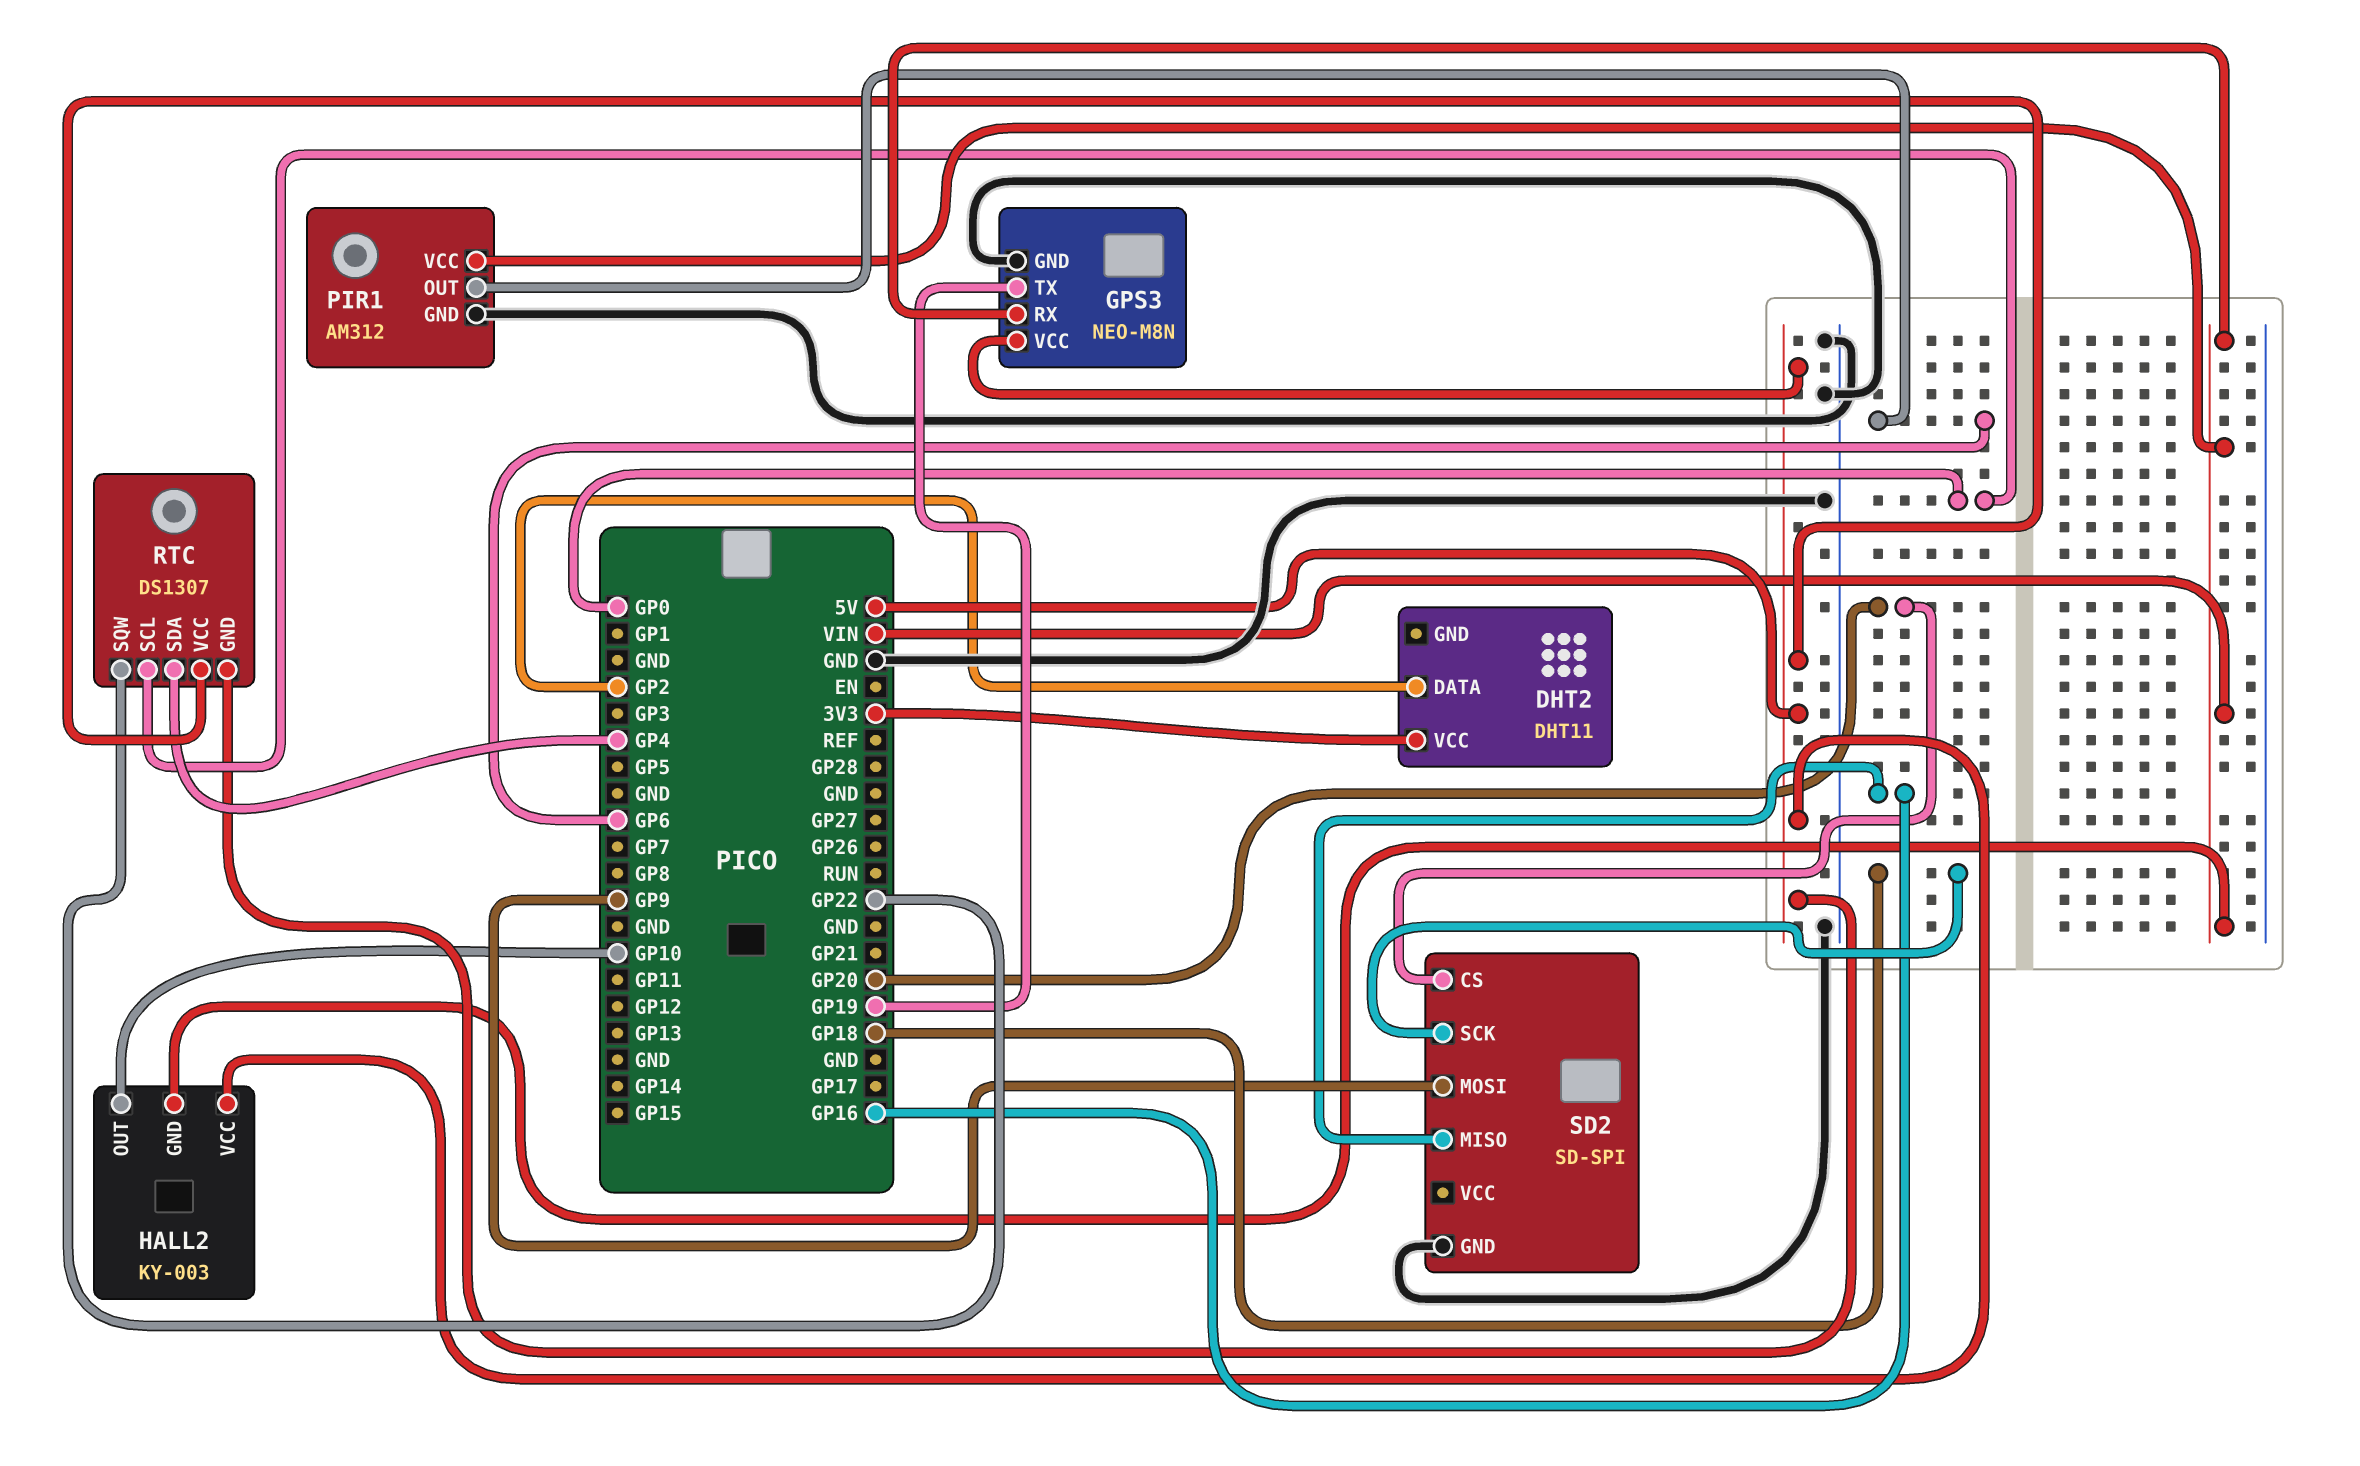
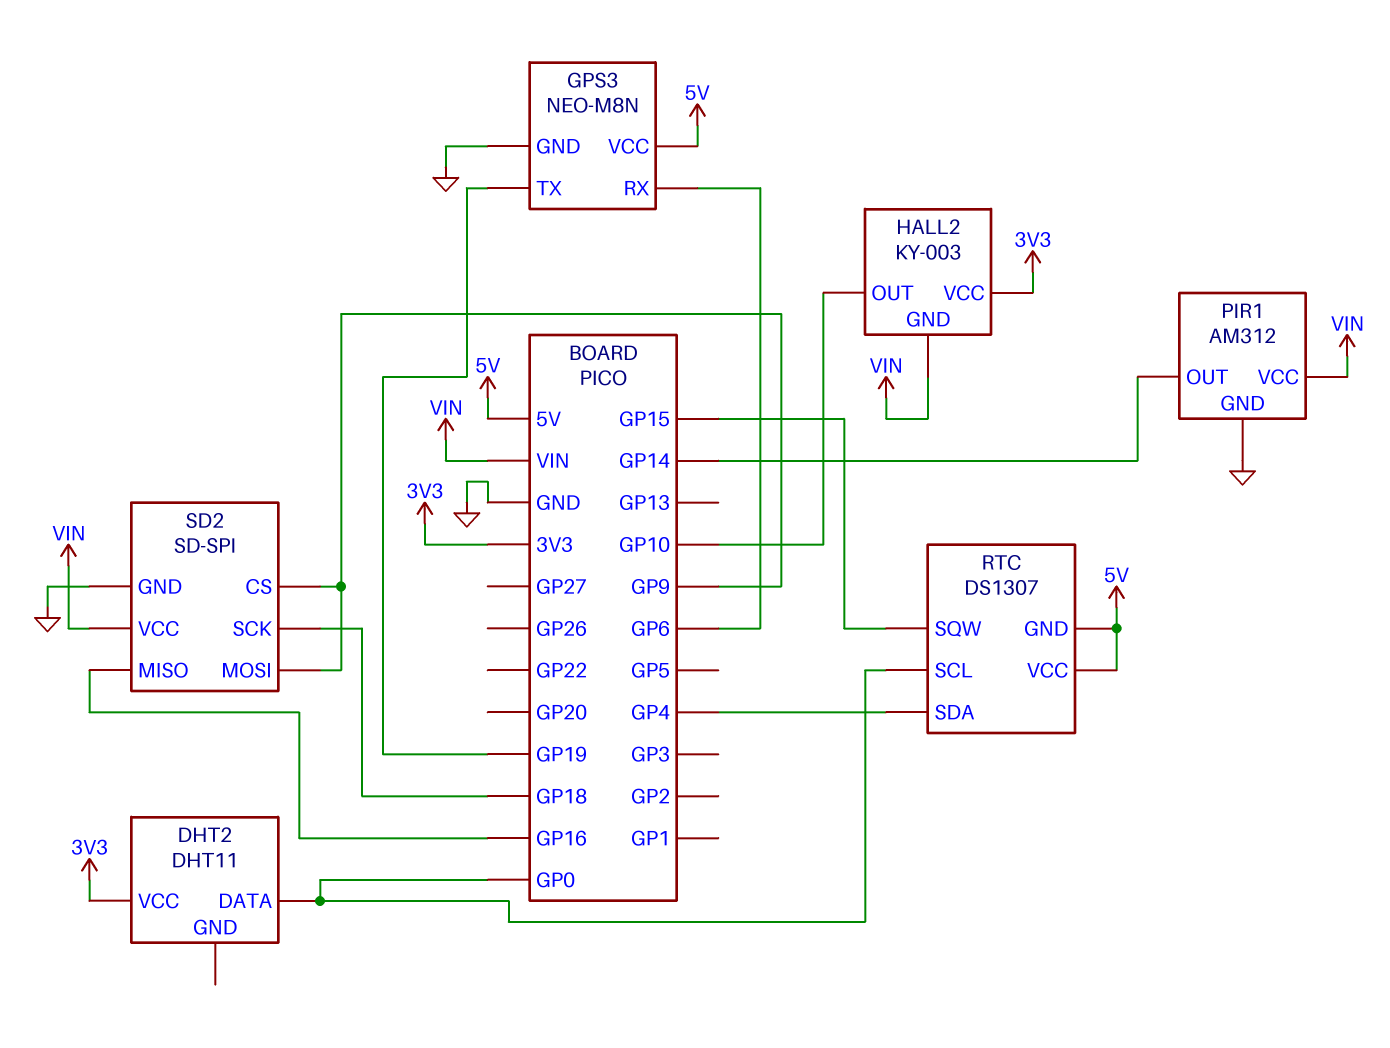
DHT2 pin DATA: GP2 -> GP0
GPS3 pin RX: VIN -> GP6
HALL2 pin VCC: 5V -> 3V3
PIR1 pin OUT: GP6 -> GP14
RTC pin SQW: GP22 -> GP15
SD2 pin CS: GP20 -> GP9
SD2 pin VCC: none -> VIN

